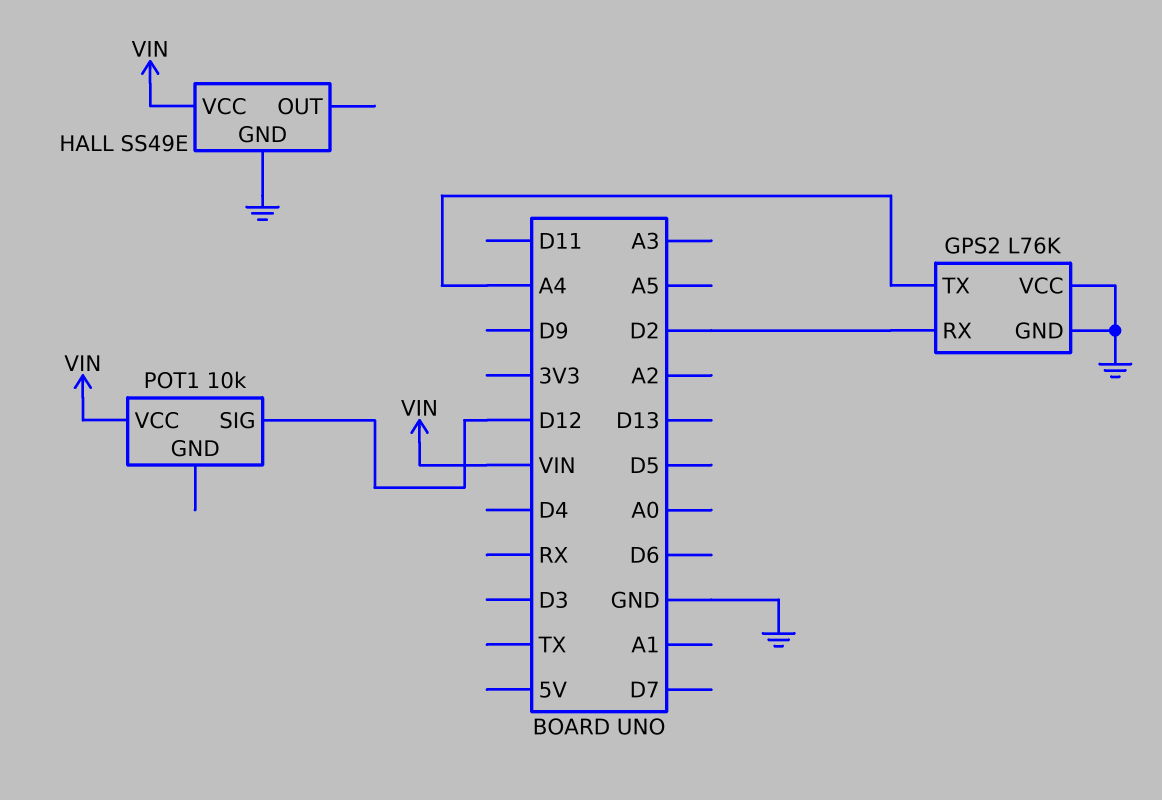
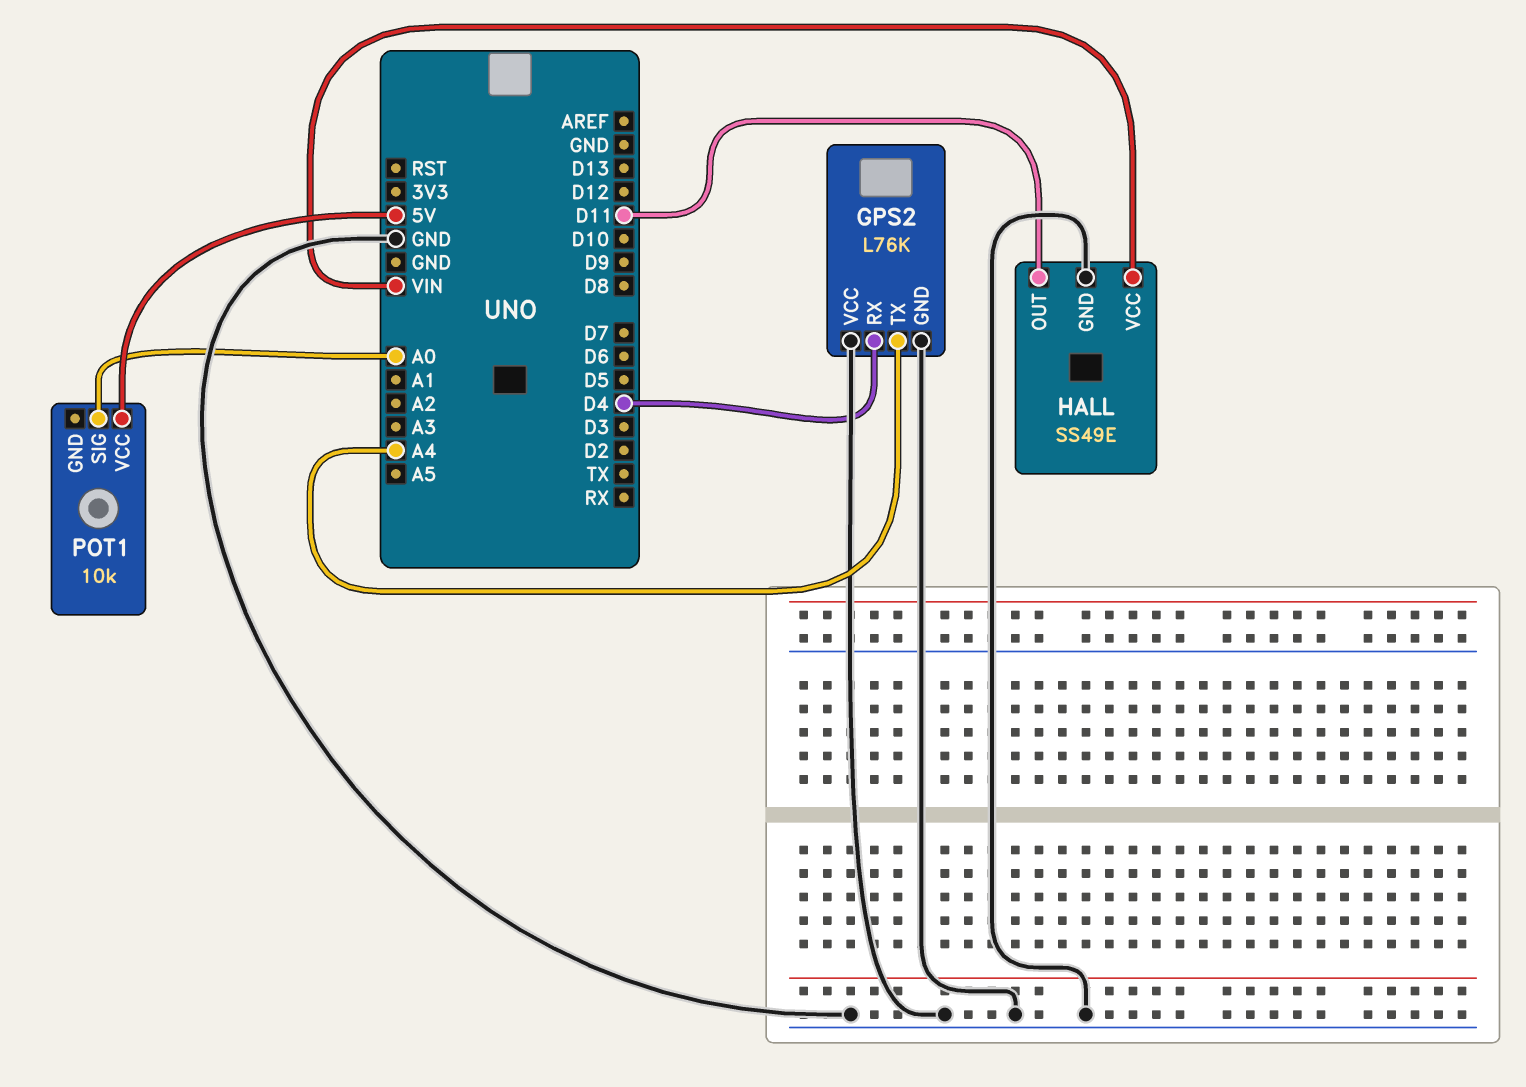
GPS2 pin RX: D2 -> D4
HALL pin OUT: none -> D11
POT1 pin SIG: D12 -> A0
POT1 pin VCC: VIN -> 5V

